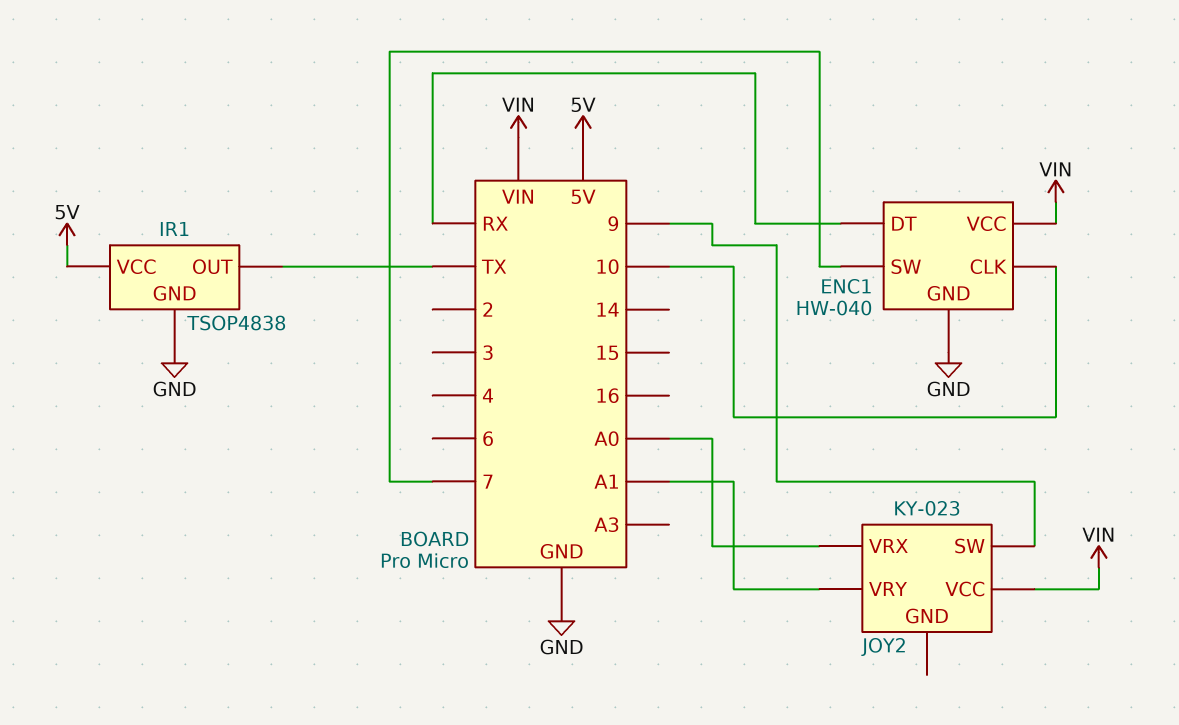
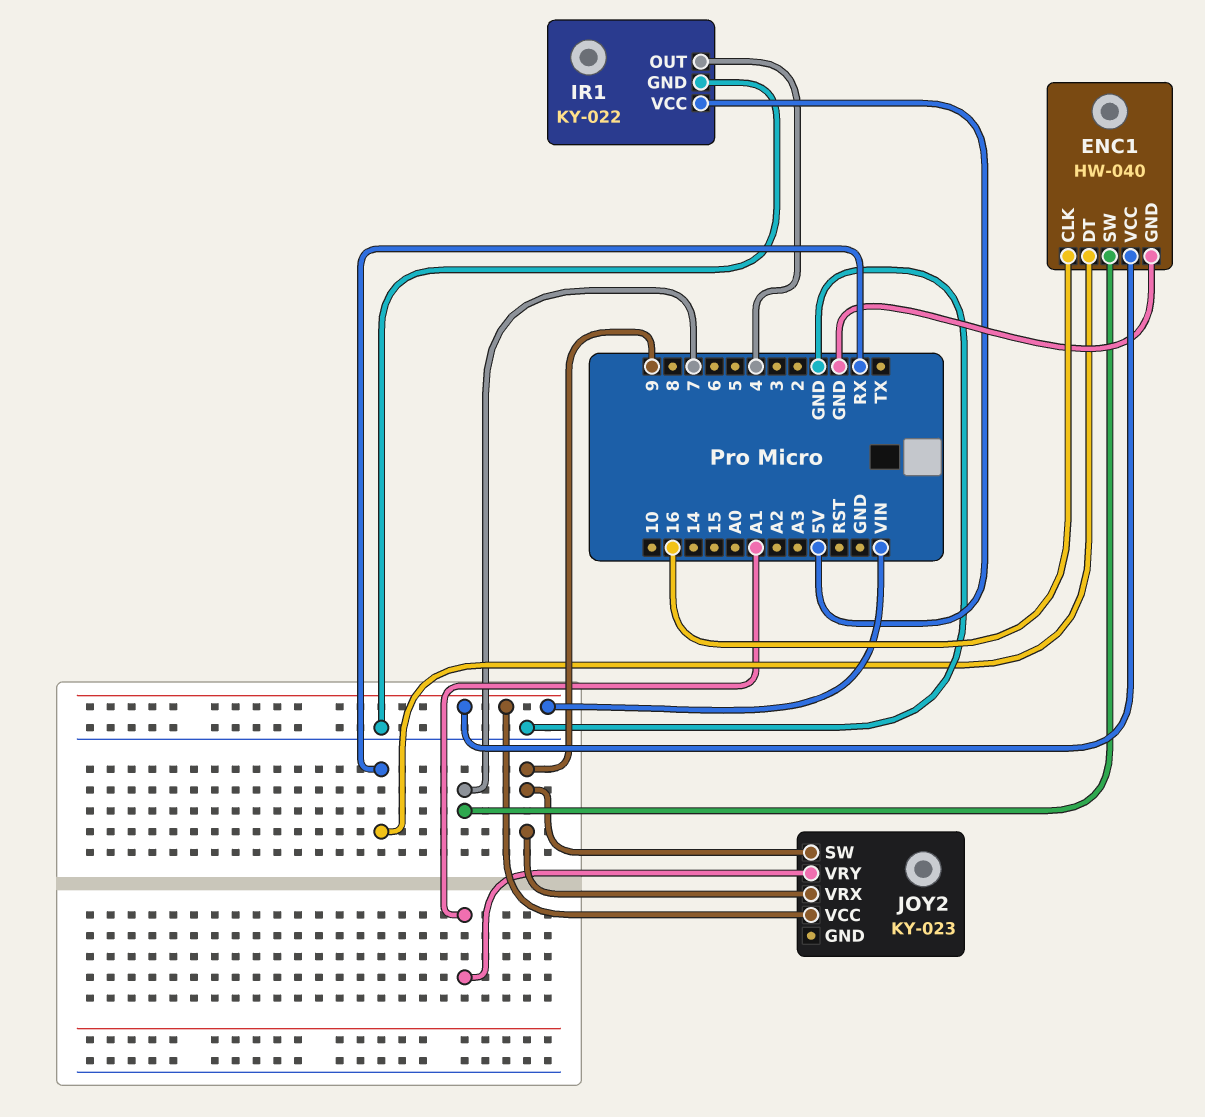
ENC1 pin CLK: 10 -> 16
IR1: TSOP4838 -> KY-022
IR1 pin OUT: TX -> 4
JOY2 pin VRX: A0 -> 9

